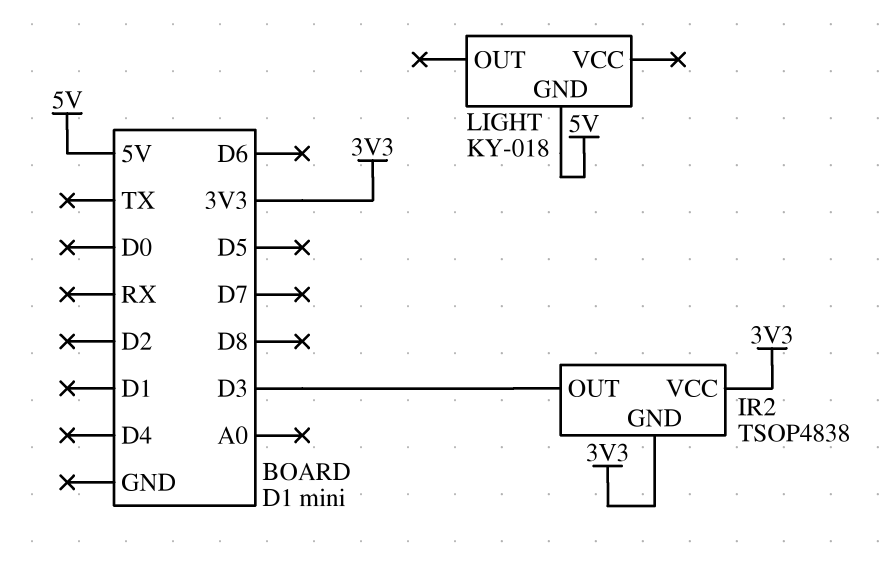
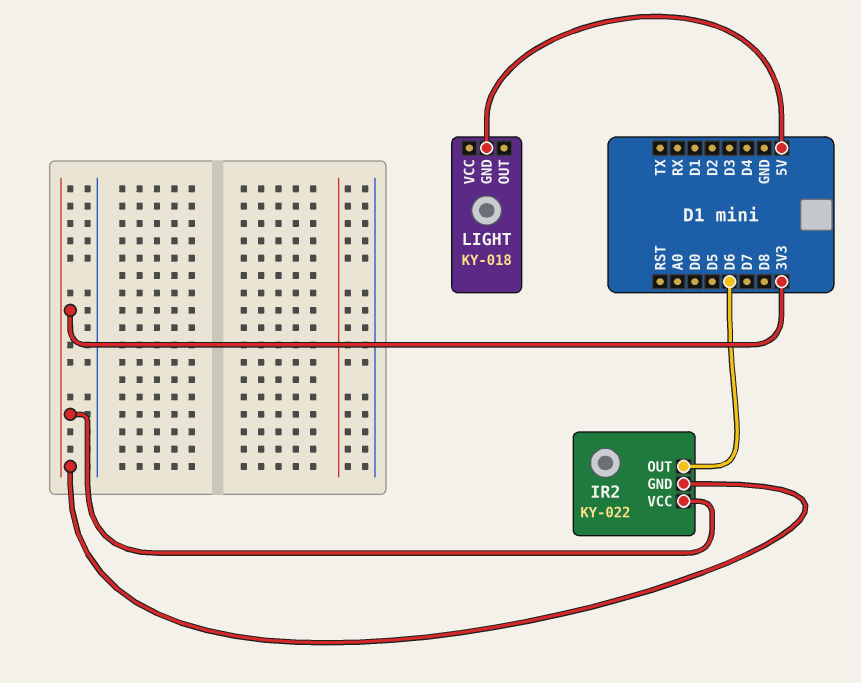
IR2: TSOP4838 -> KY-022
IR2 pin OUT: D3 -> D6

